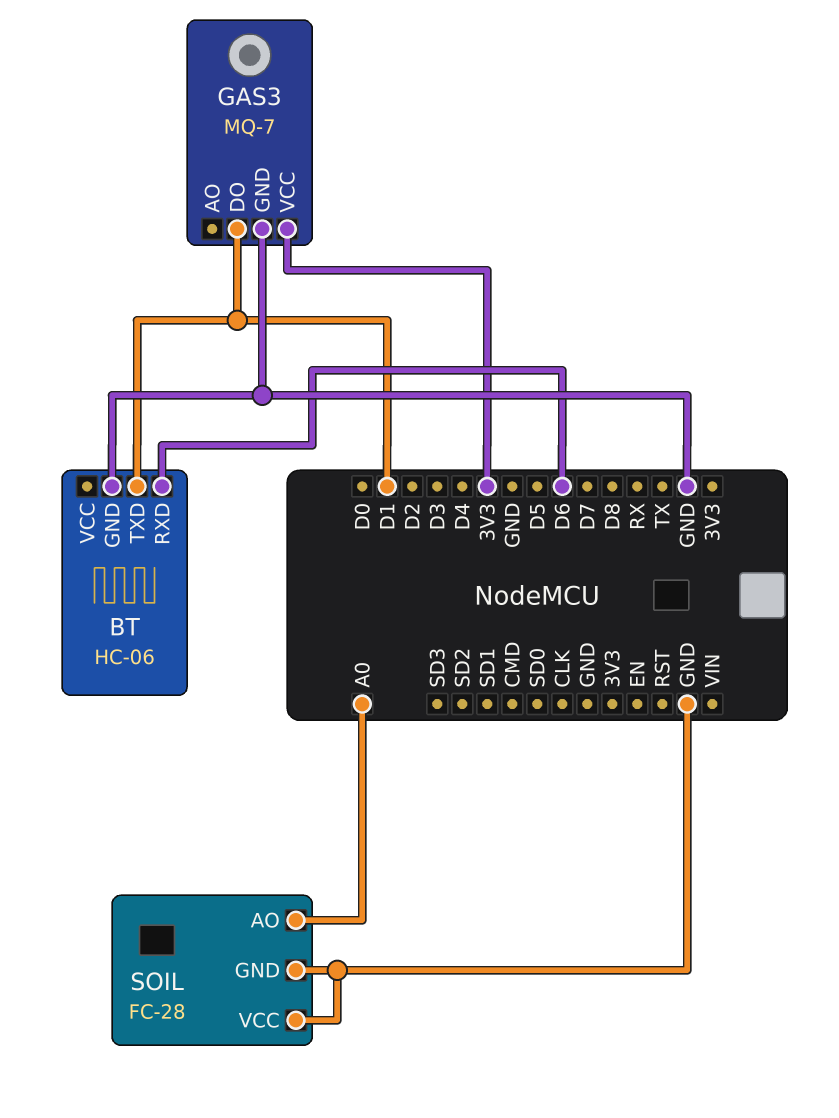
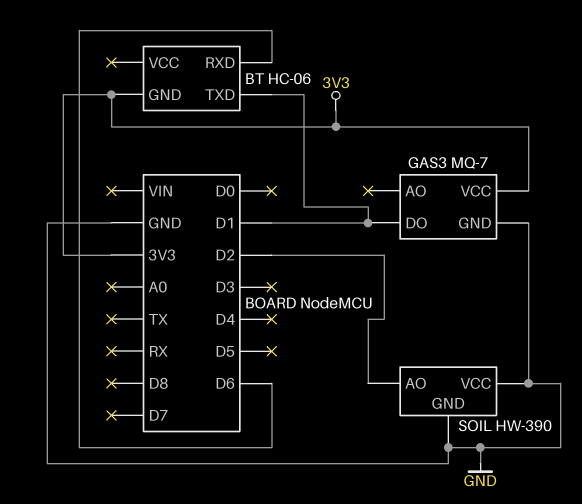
BT pin GND: GND -> 3V3
SOIL: FC-28 -> HW-390
SOIL pin AO: A0 -> D2

